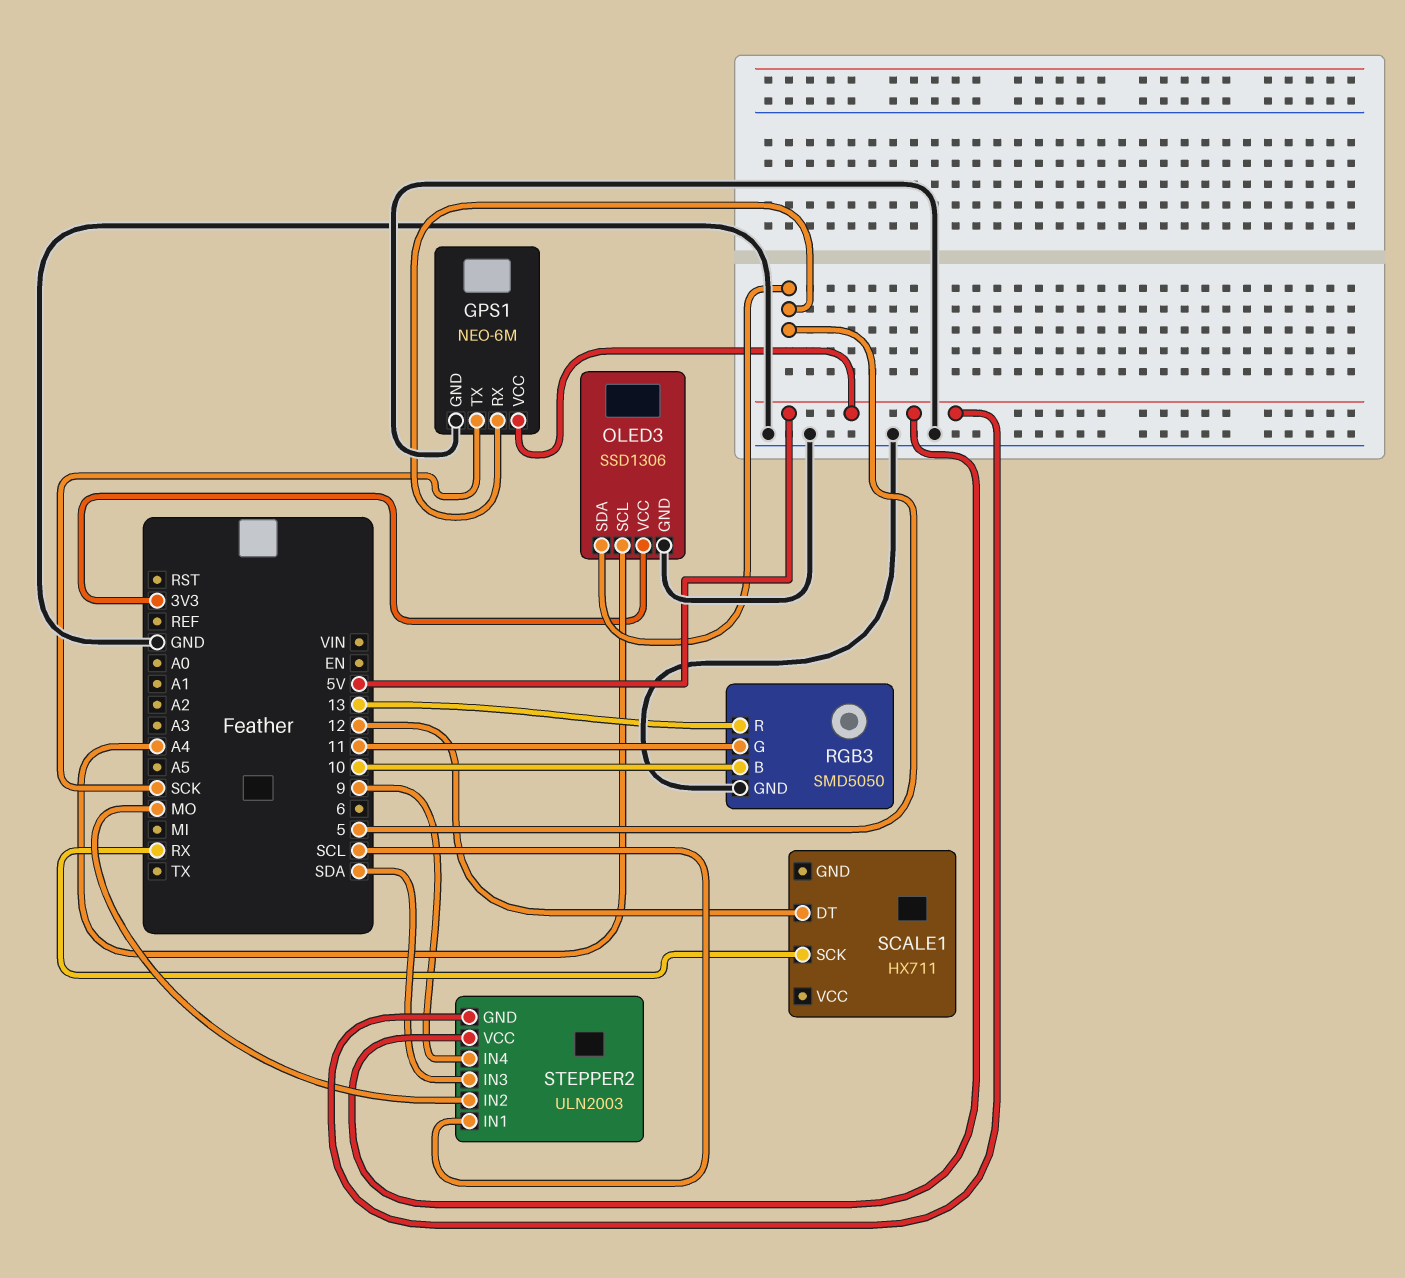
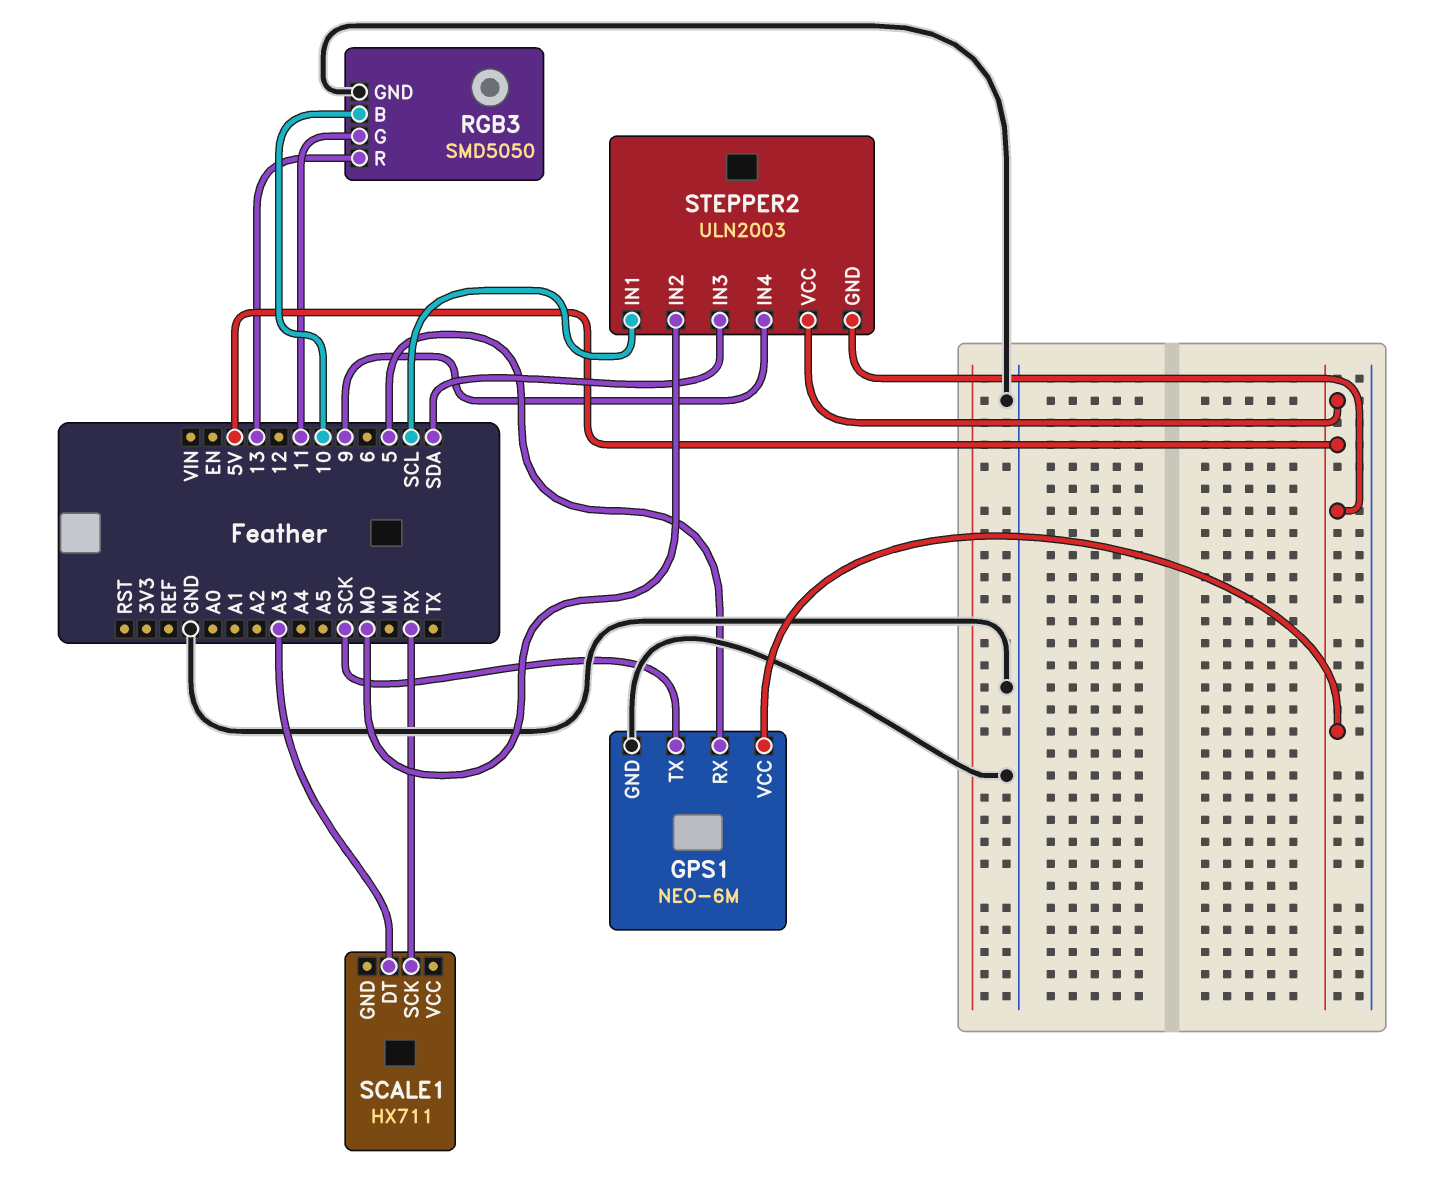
OLED3: SSD1306 -> none
OLED3 pin GND: GND -> none
OLED3 pin SCL: A4 -> none
OLED3 pin SDA: 5 -> none
OLED3 pin VCC: 3V3 -> none
SCALE1 pin DT: 12 -> A3

